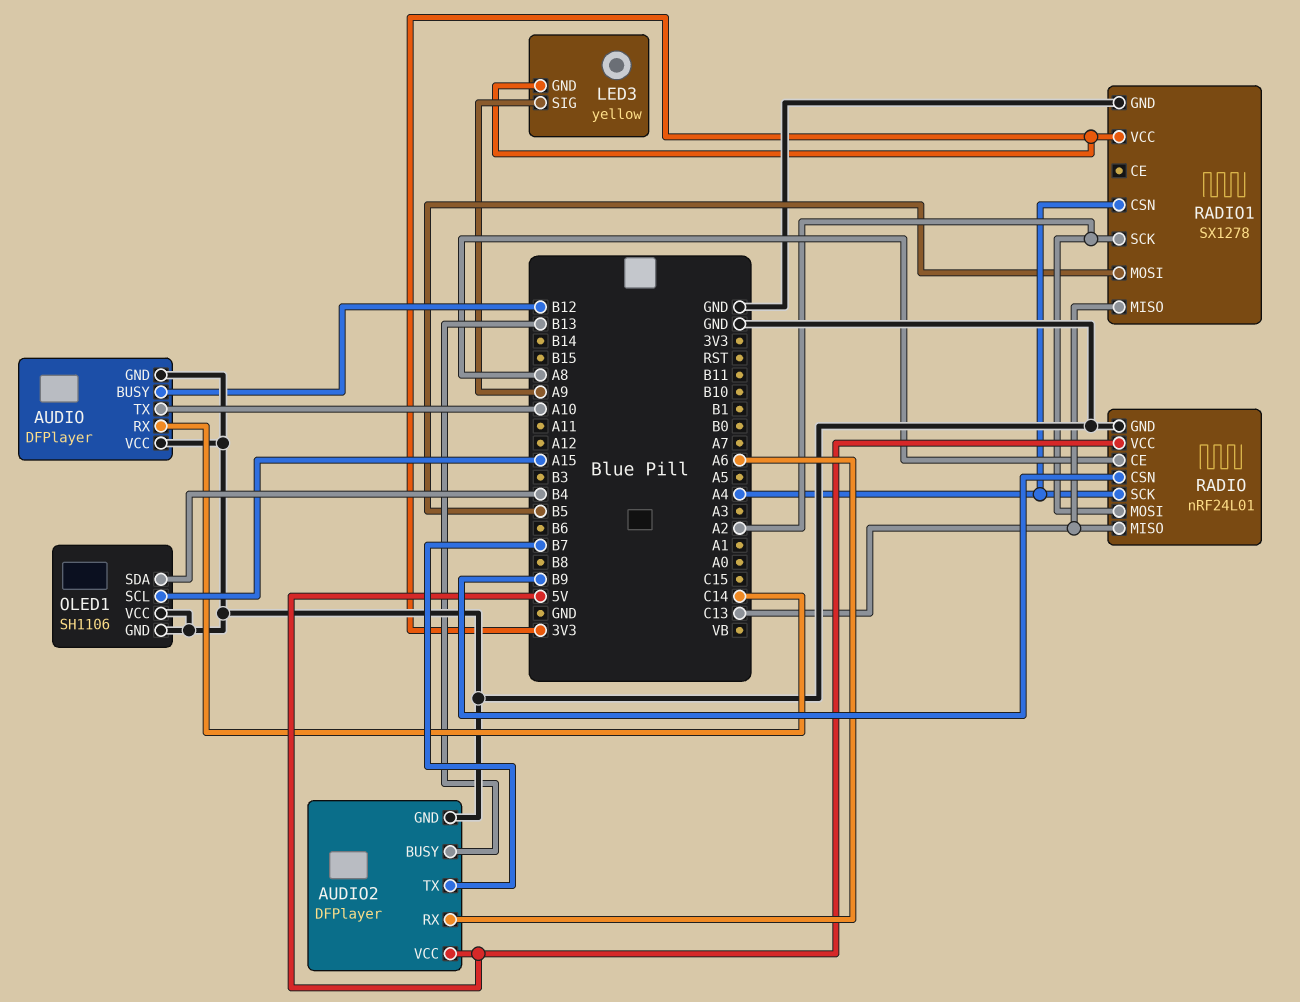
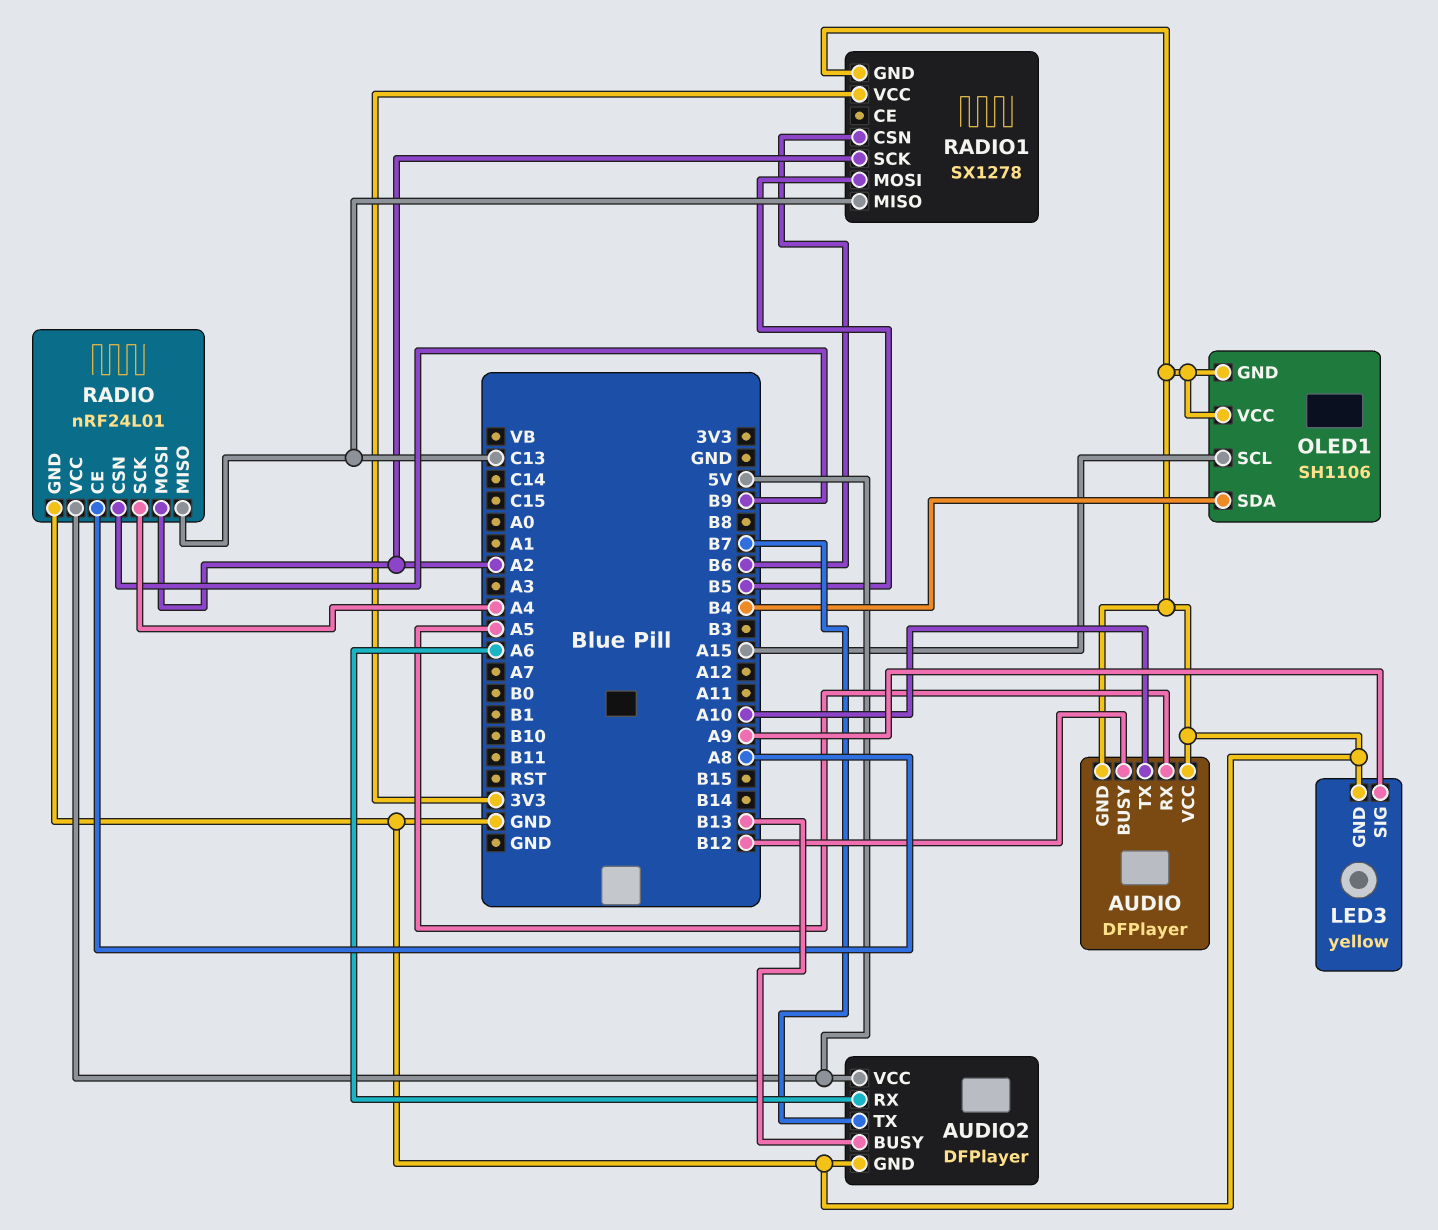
AUDIO pin RX: C14 -> A5
LED3 pin GND: 3V3 -> GND
RADIO1 pin CSN: A4 -> B6

